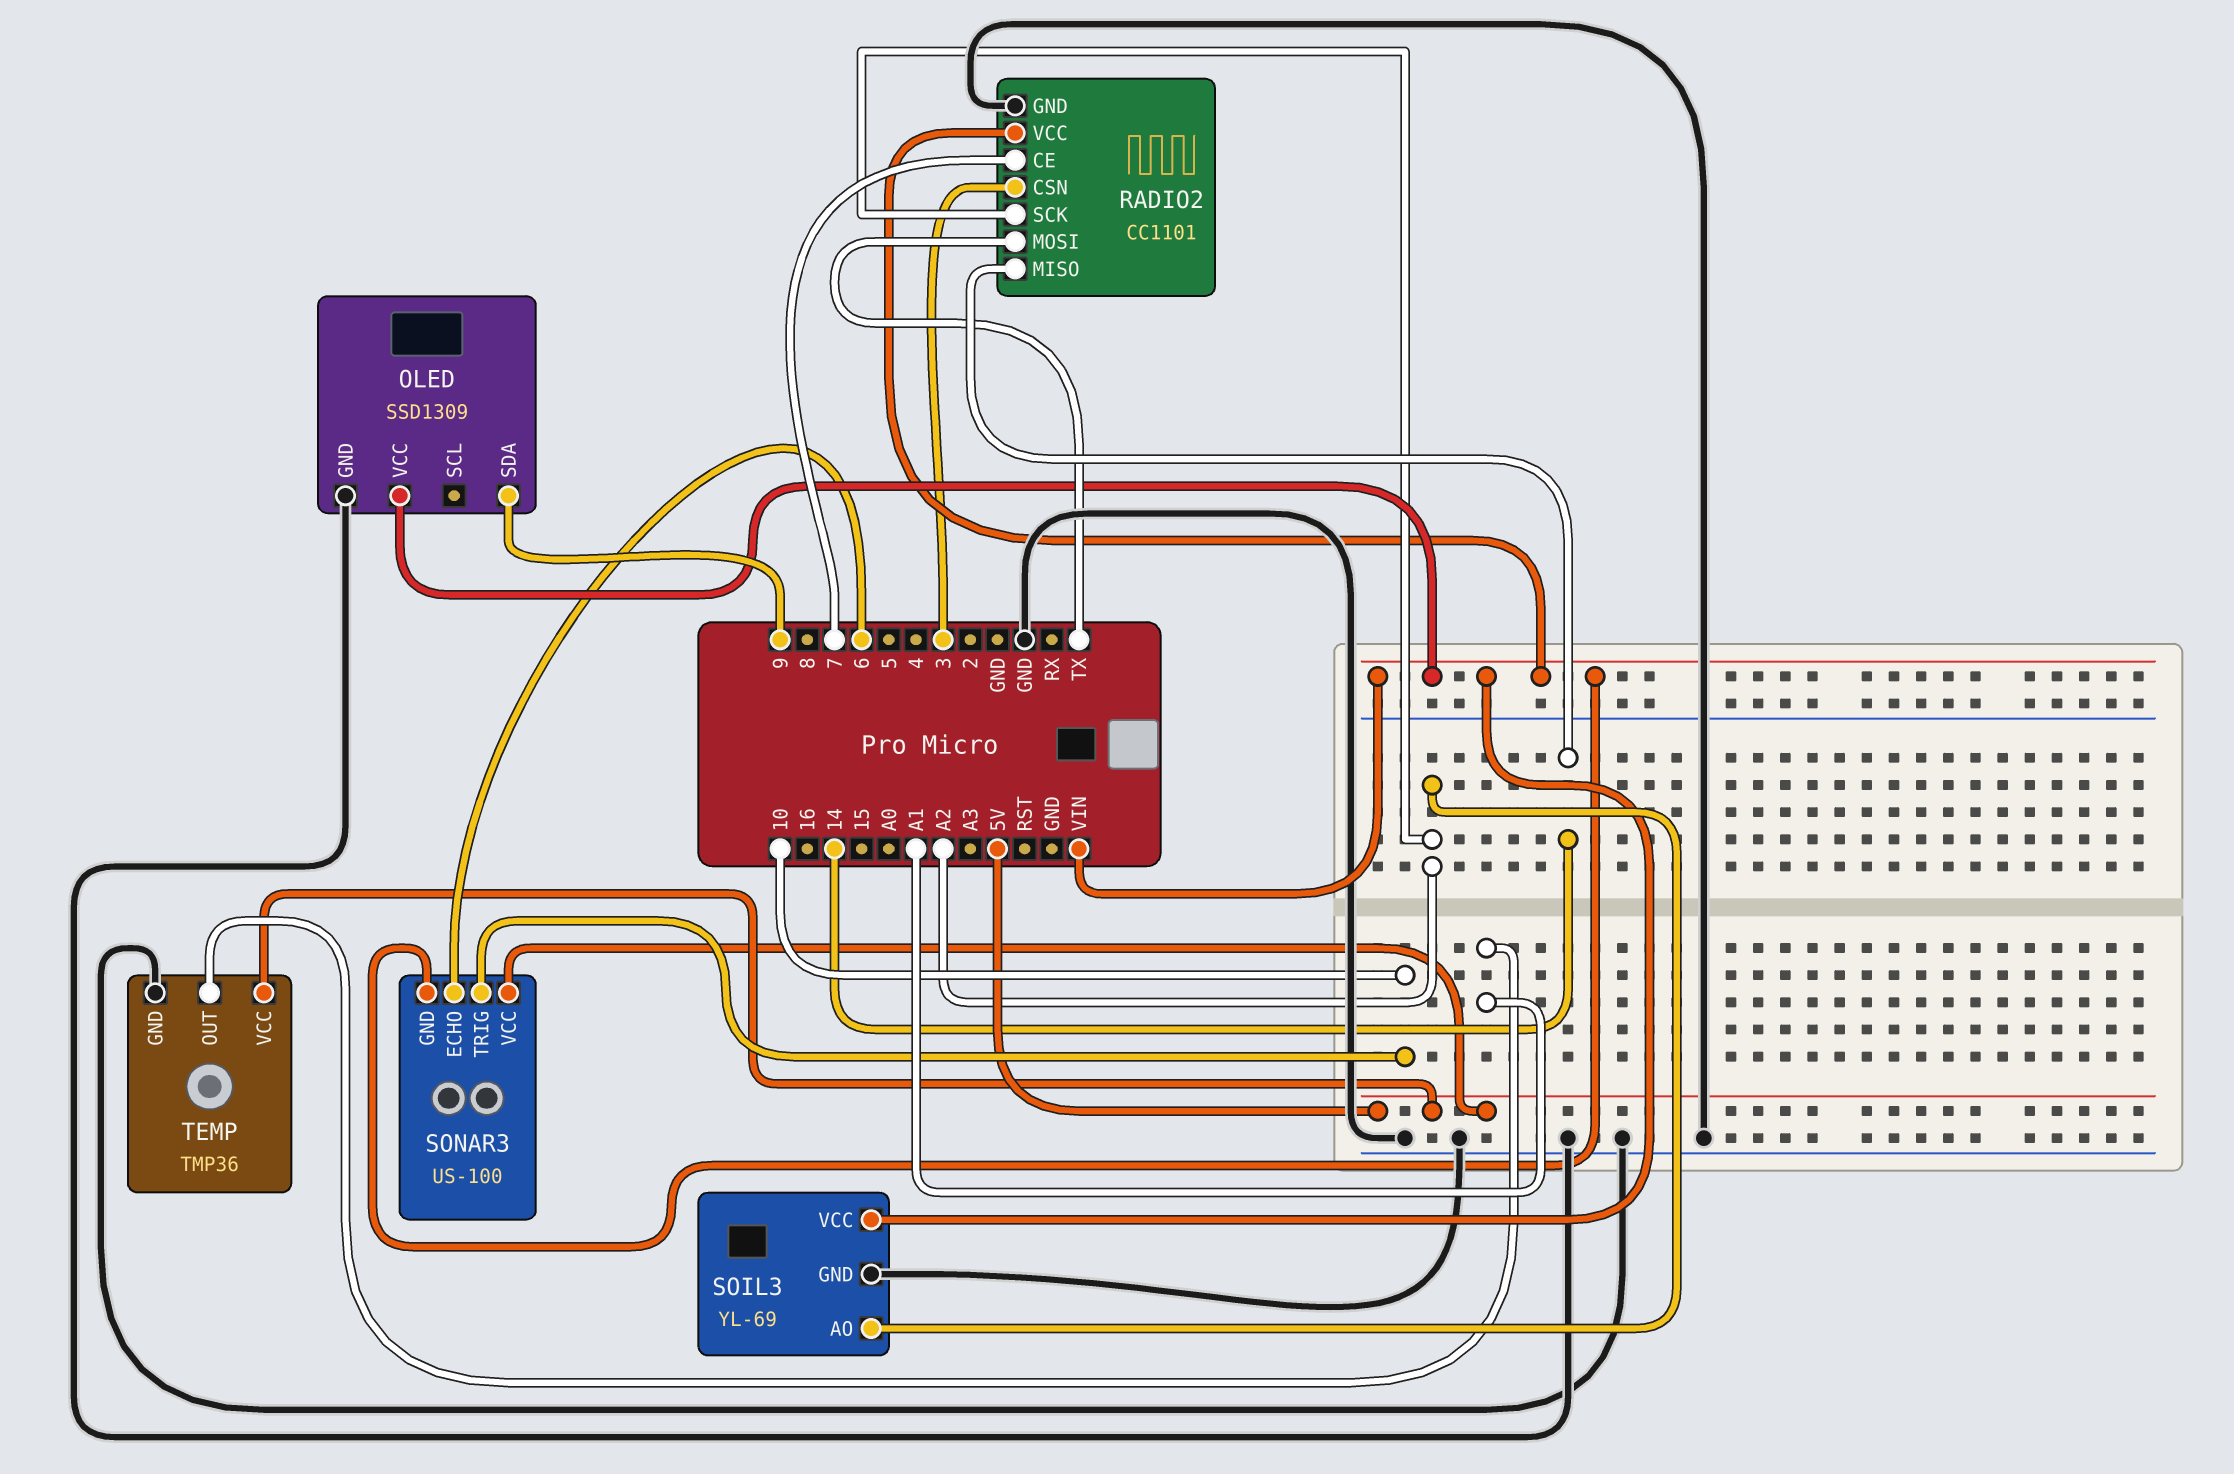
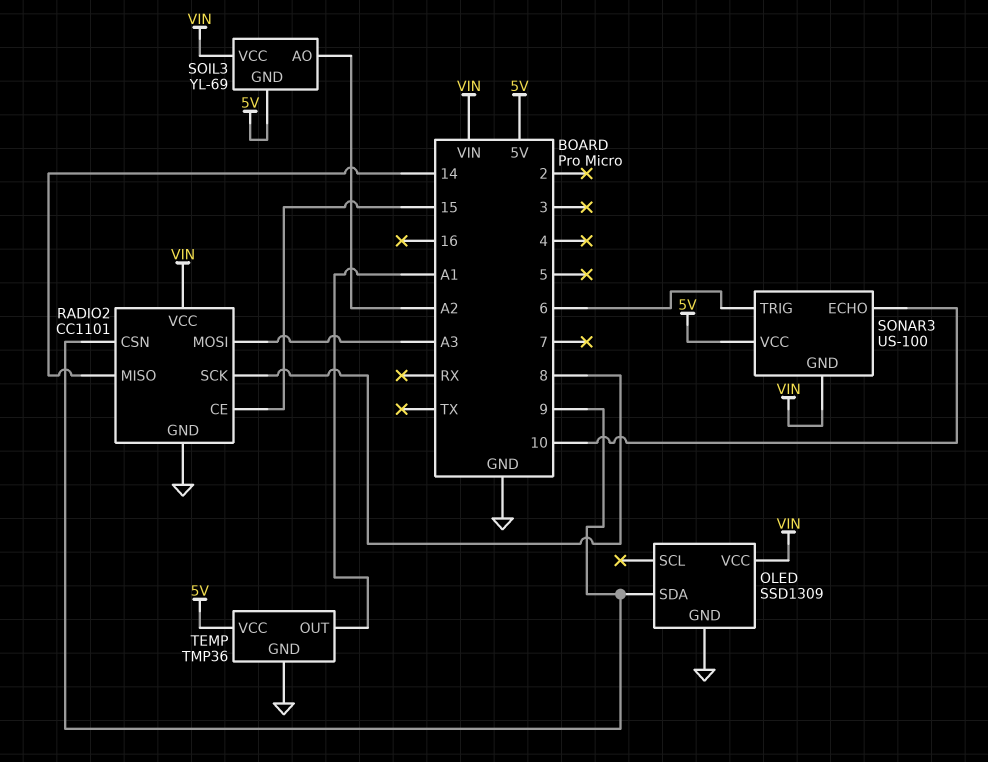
RADIO2 pin CE: 7 -> 15
RADIO2 pin CSN: 3 -> 9
RADIO2 pin MOSI: TX -> A3
RADIO2 pin SCK: A2 -> 8
SOIL3 pin GND: GND -> 5V
SONAR3 pin ECHO: 6 -> 10
SONAR3 pin TRIG: 10 -> 6

